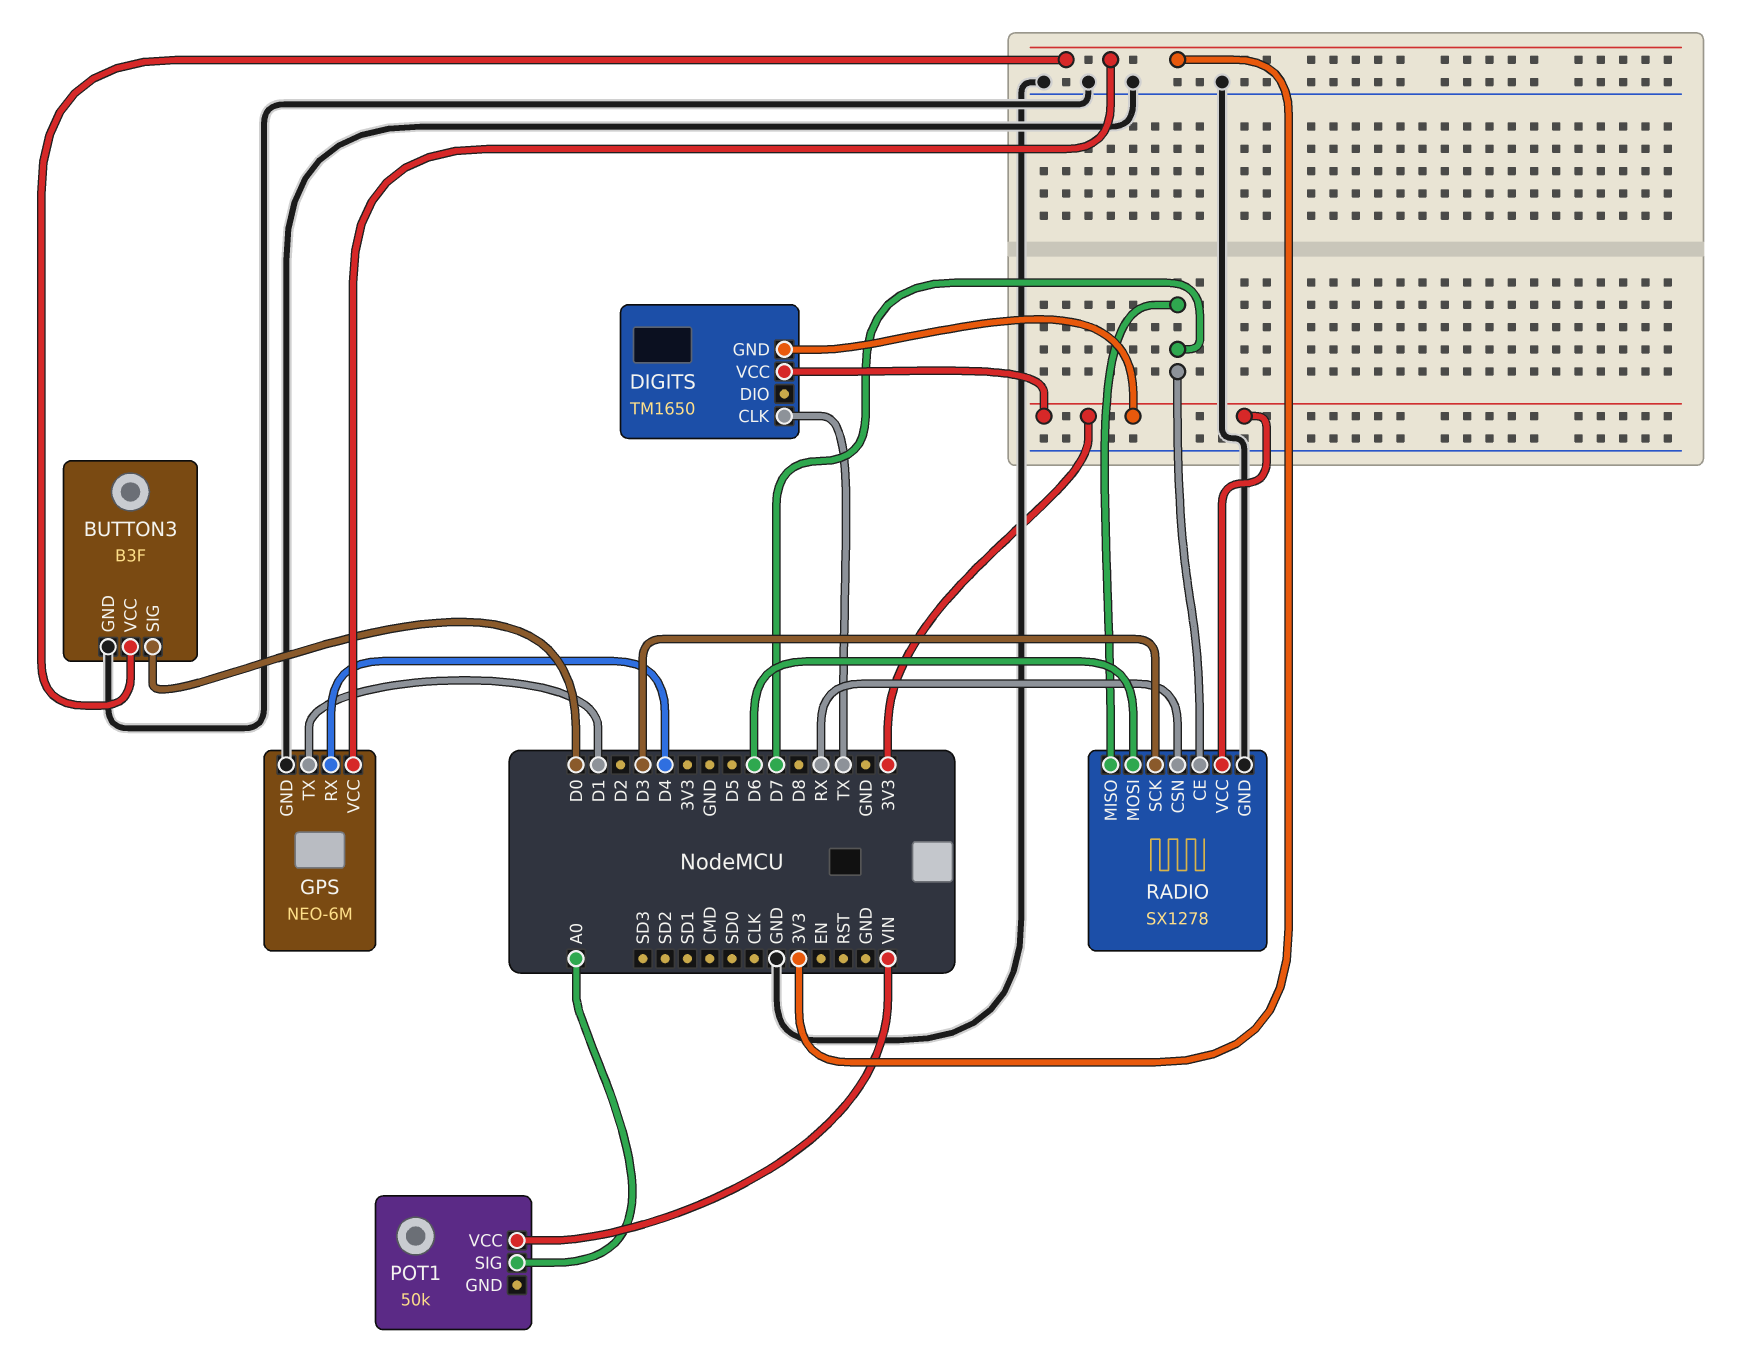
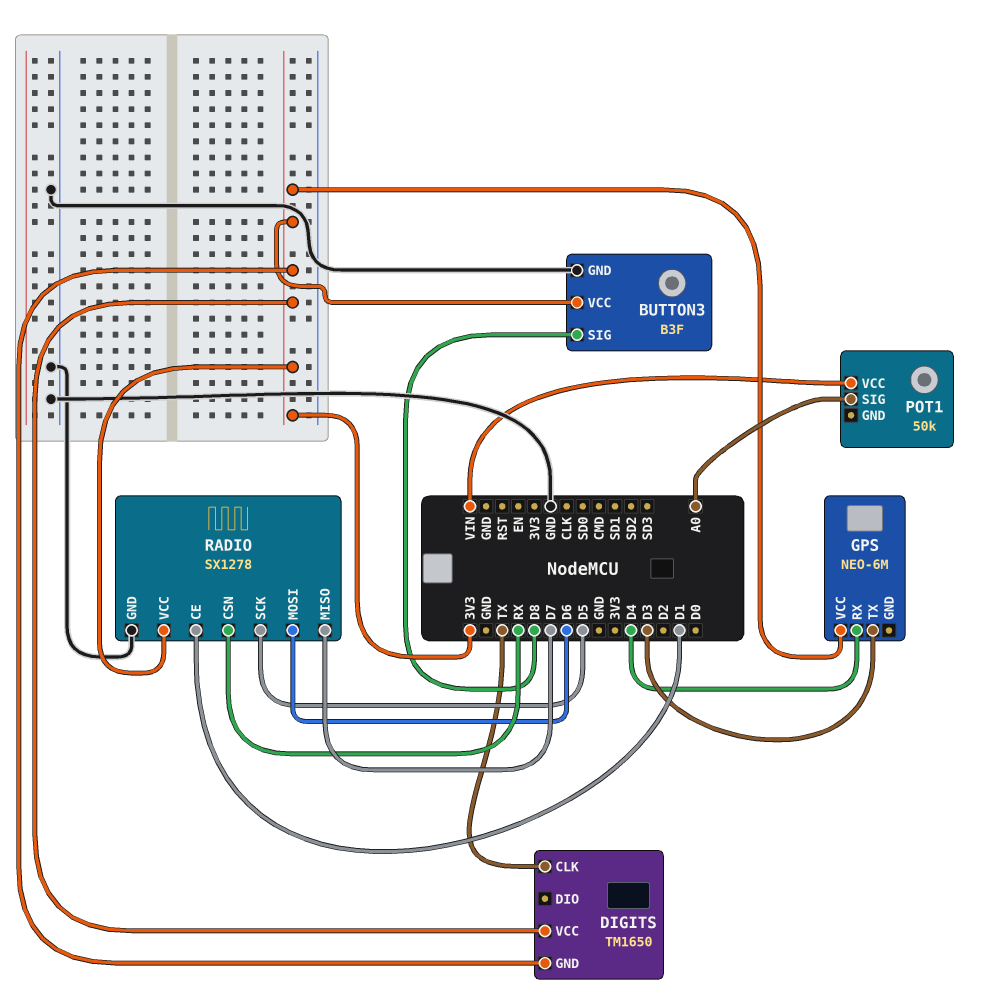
BUTTON3 pin SIG: D0 -> D8
GPS pin GND: GND -> none
GPS pin TX: D1 -> D3
RADIO pin CE: D7 -> D1
RADIO pin SCK: D3 -> D5

